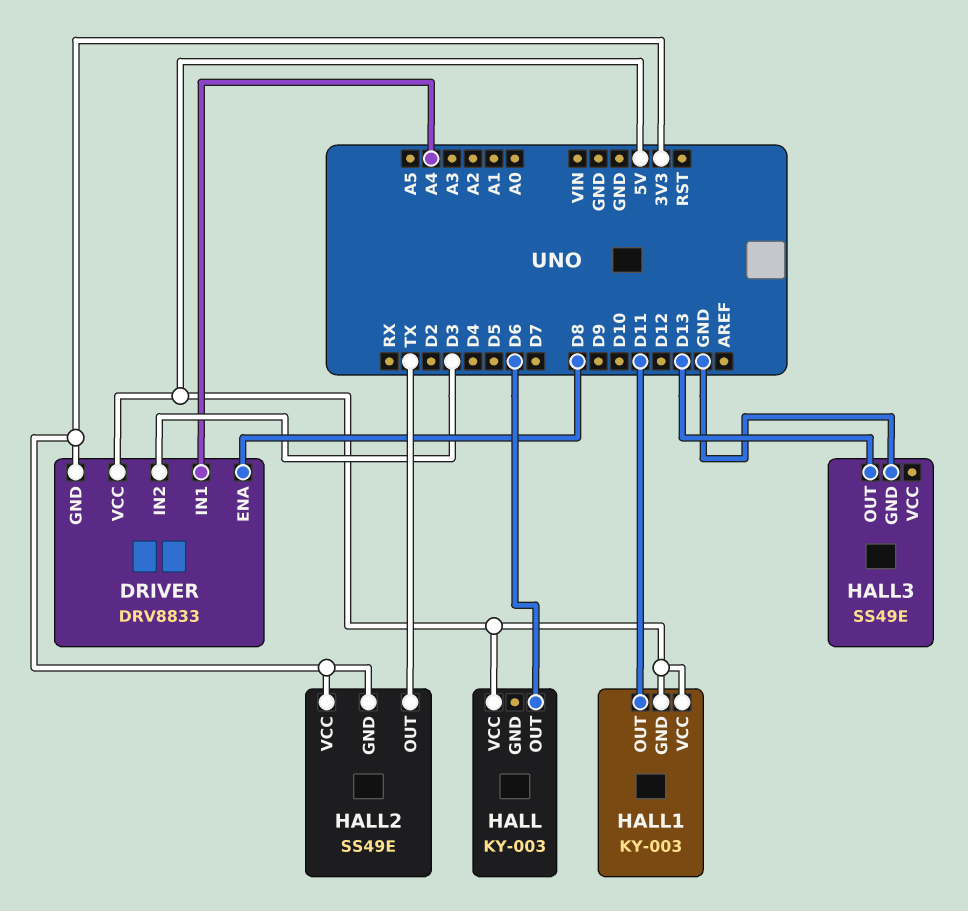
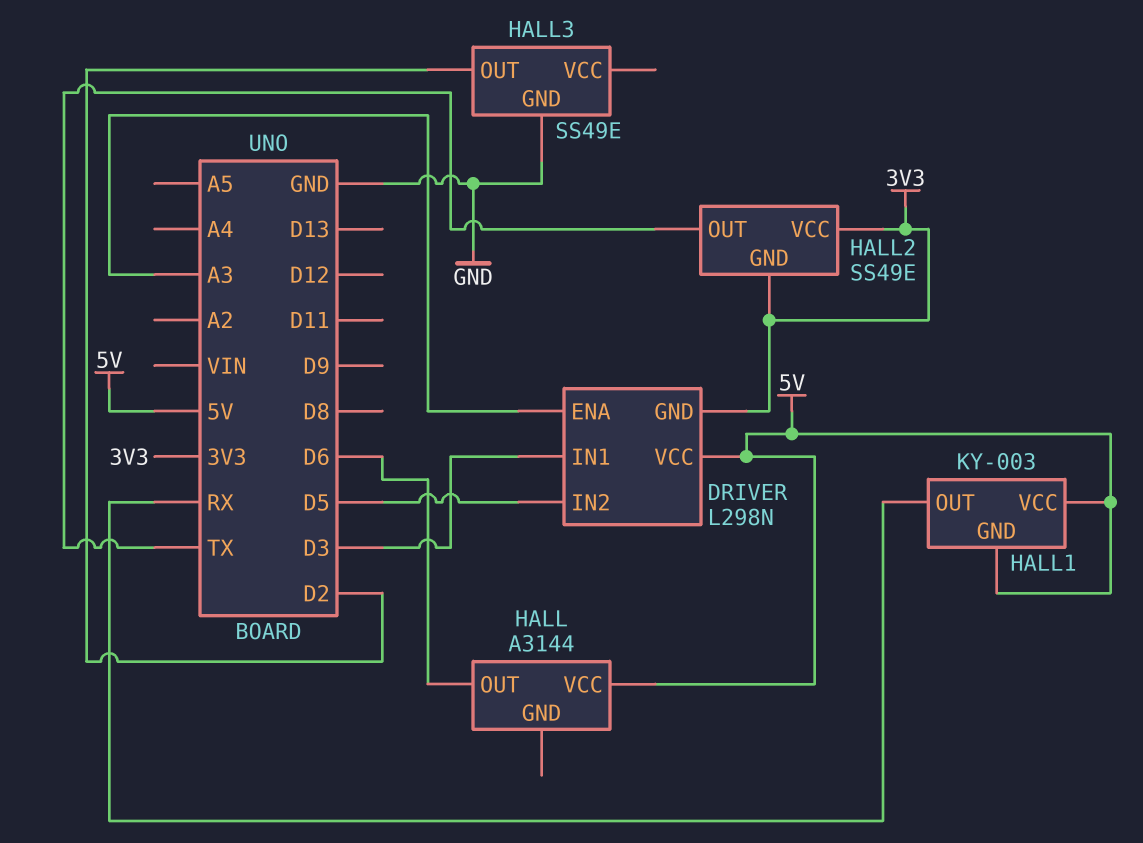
DRIVER: DRV8833 -> L298N
DRIVER pin ENA: D8 -> A3
DRIVER pin IN1: A4 -> D3
DRIVER pin IN2: D3 -> D5
HALL: KY-003 -> A3144
HALL1 pin OUT: D11 -> RX
HALL3 pin OUT: D13 -> D2

